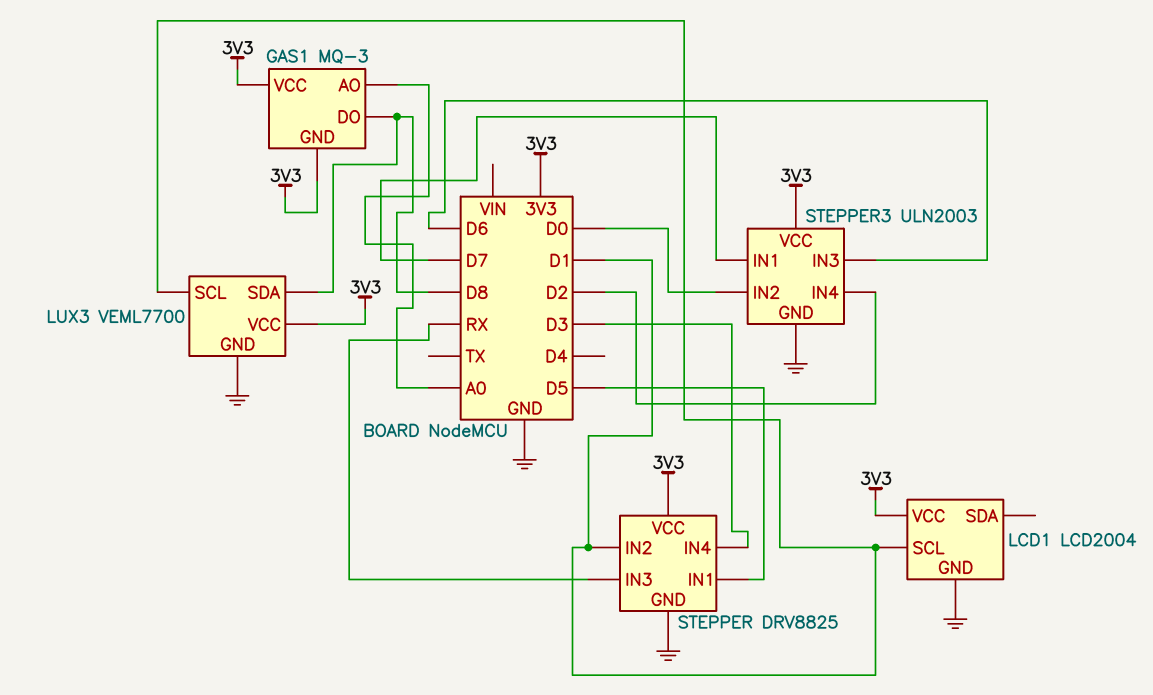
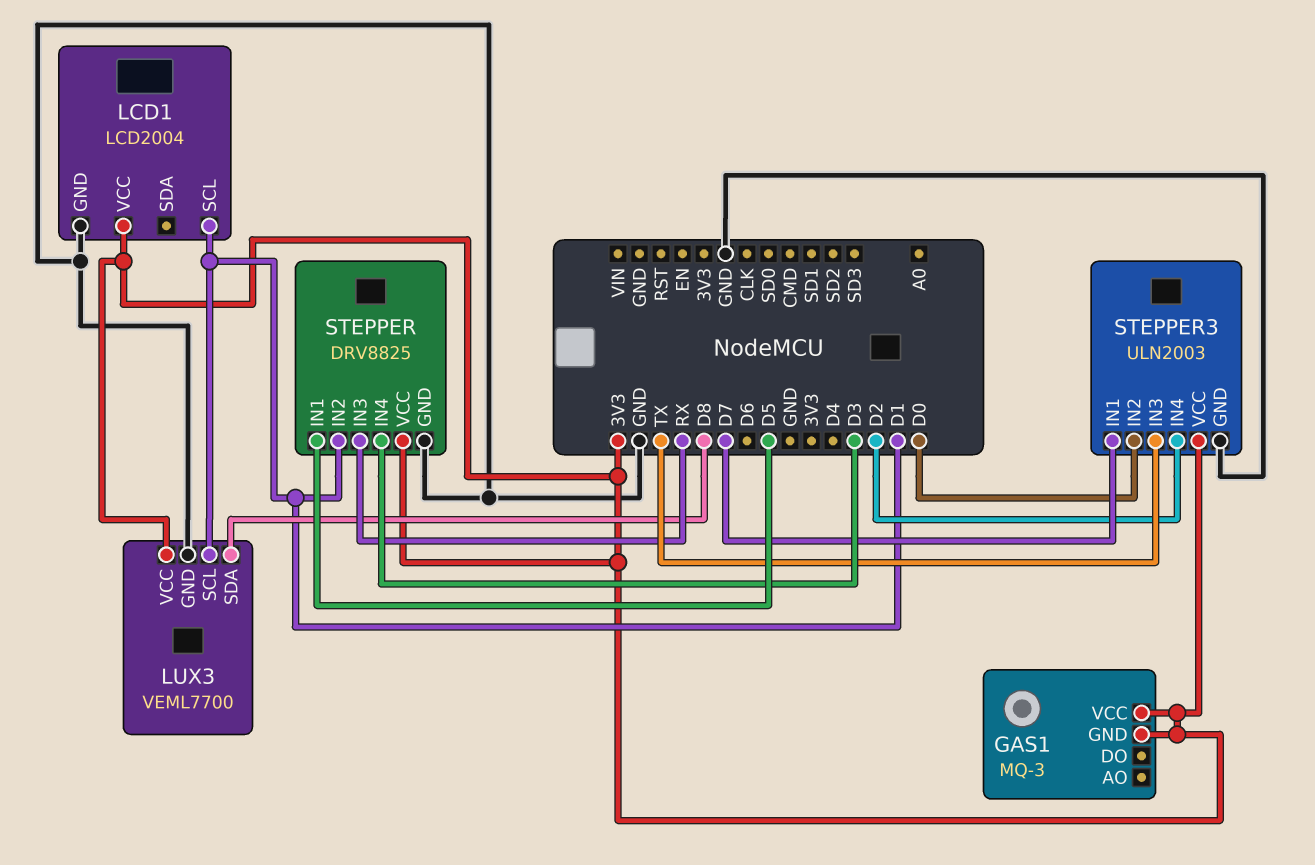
GAS1 pin AO: A0 -> none
GAS1 pin DO: D8 -> none
STEPPER3 pin IN3: D6 -> TX

